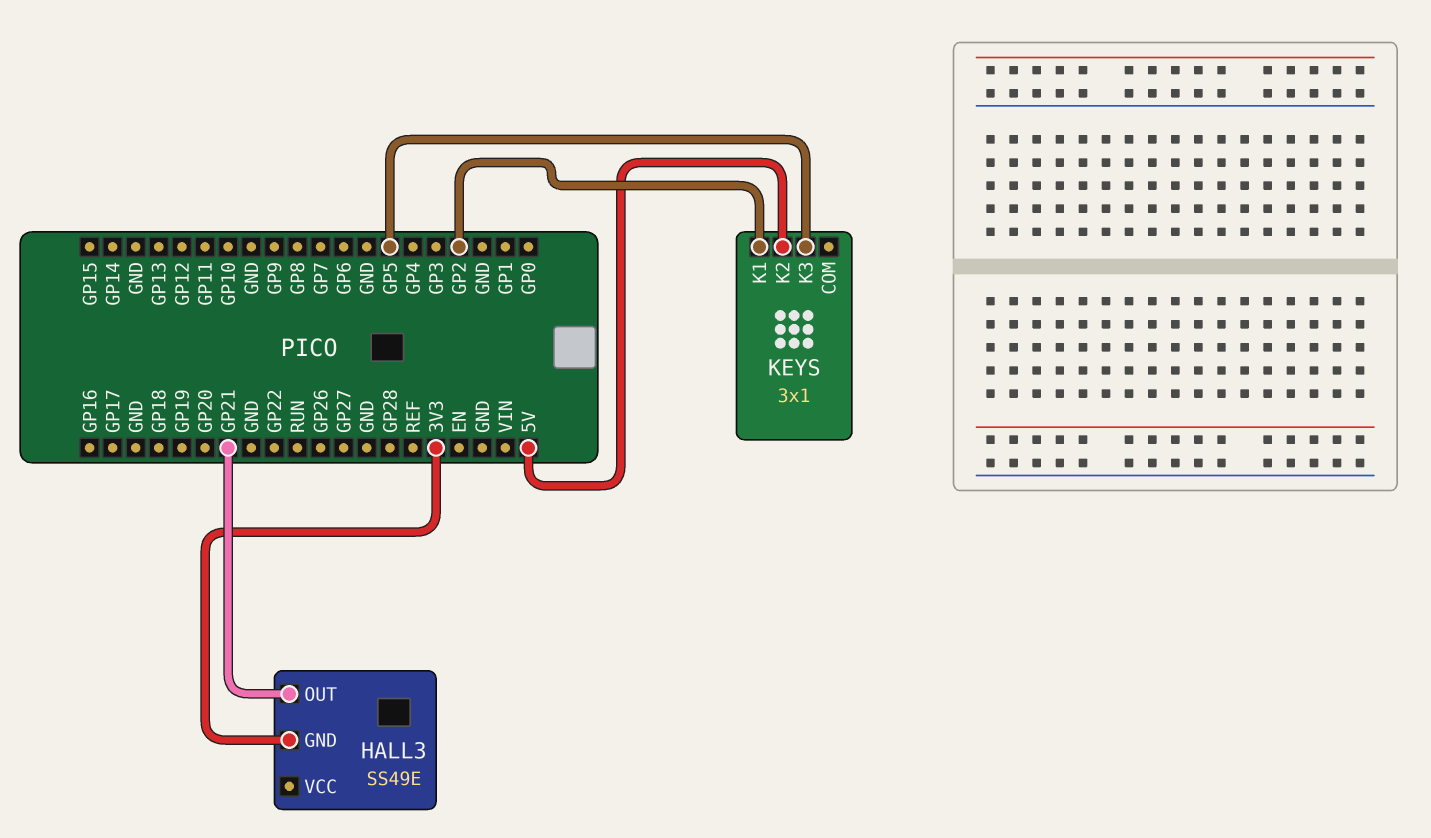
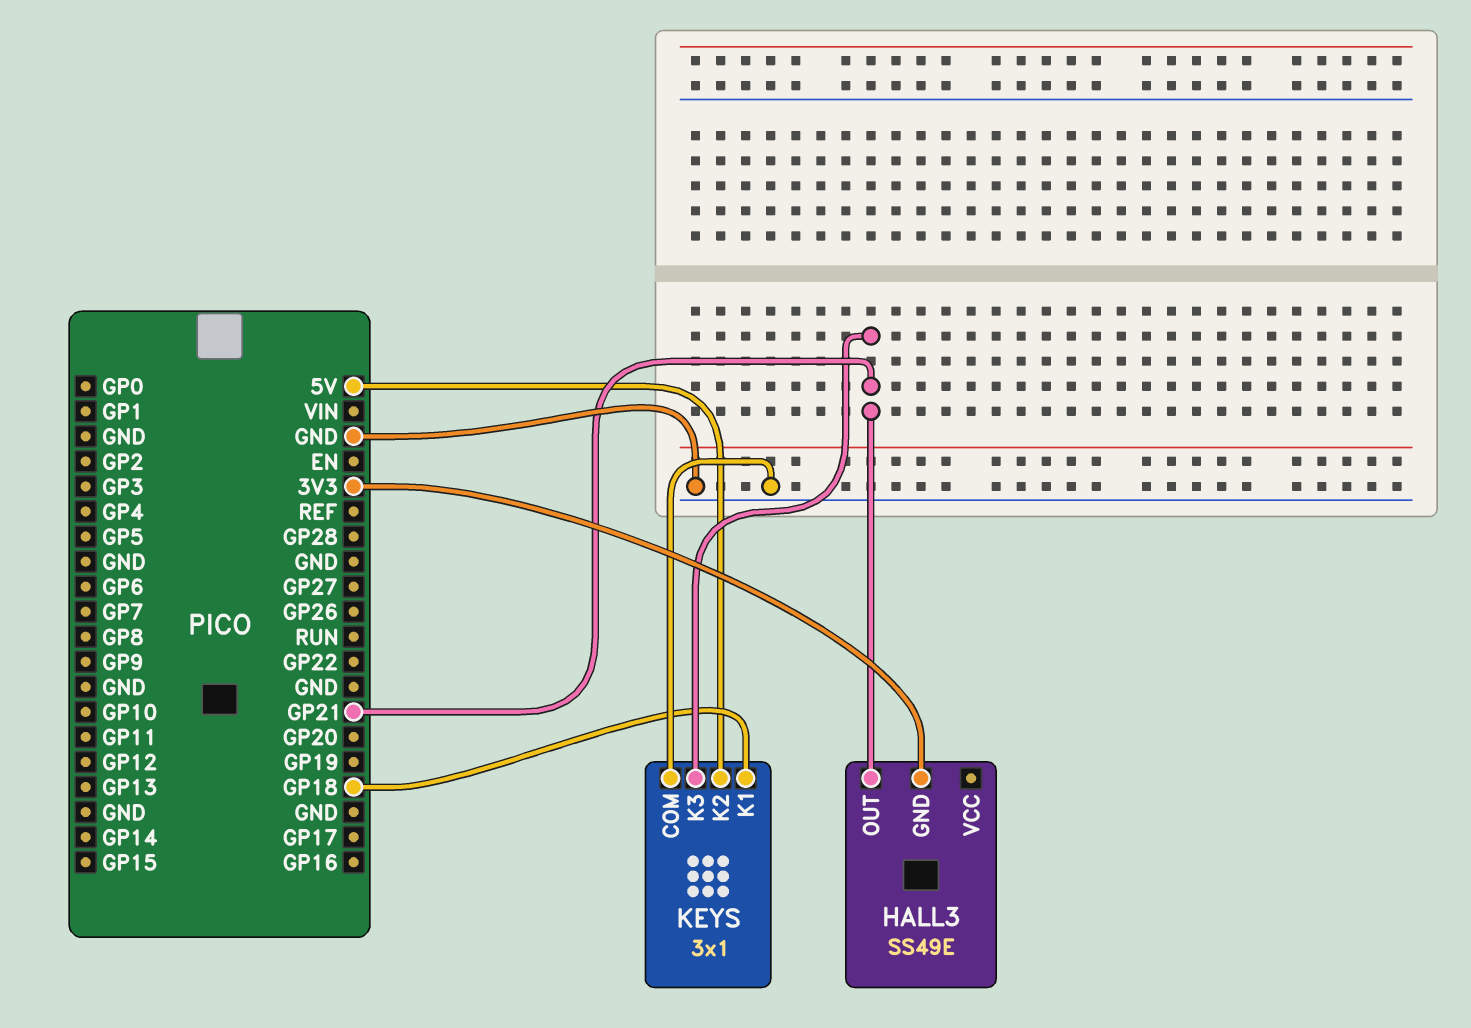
KEYS pin COM: none -> GND
KEYS pin K1: GP2 -> GP18
KEYS pin K3: GP5 -> GP21

